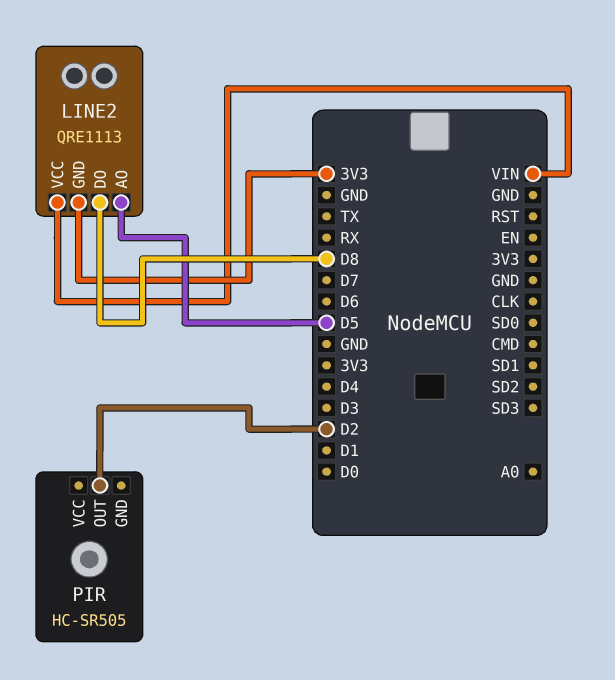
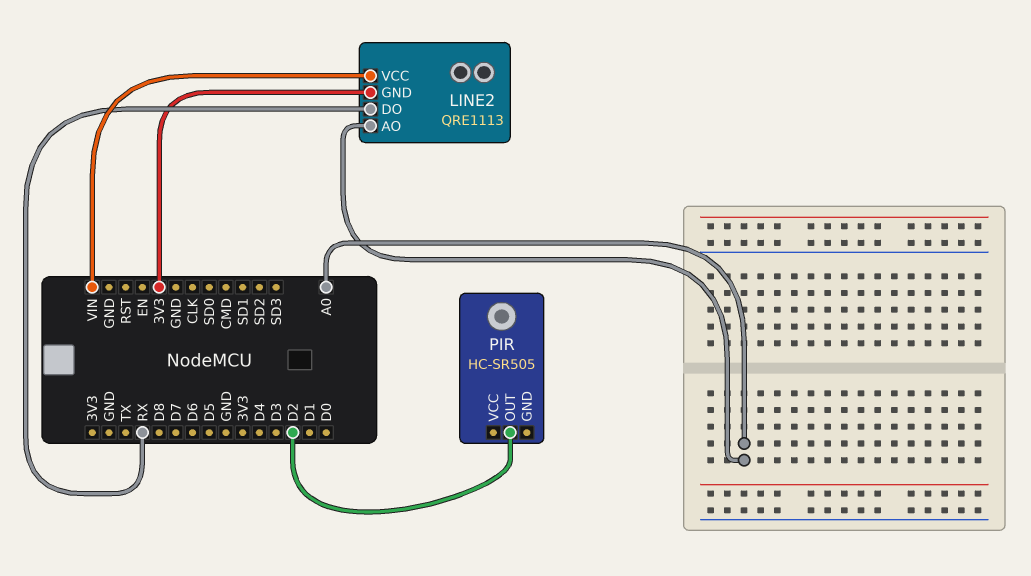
LINE2 pin AO: D5 -> A0
LINE2 pin DO: D8 -> RX

